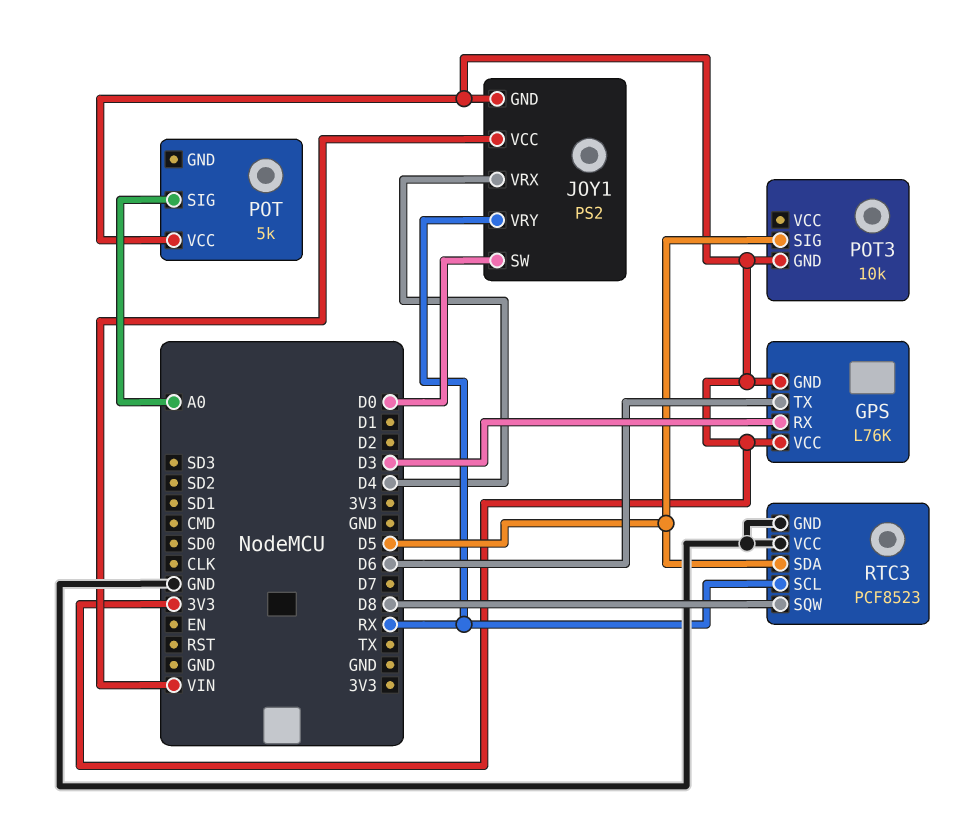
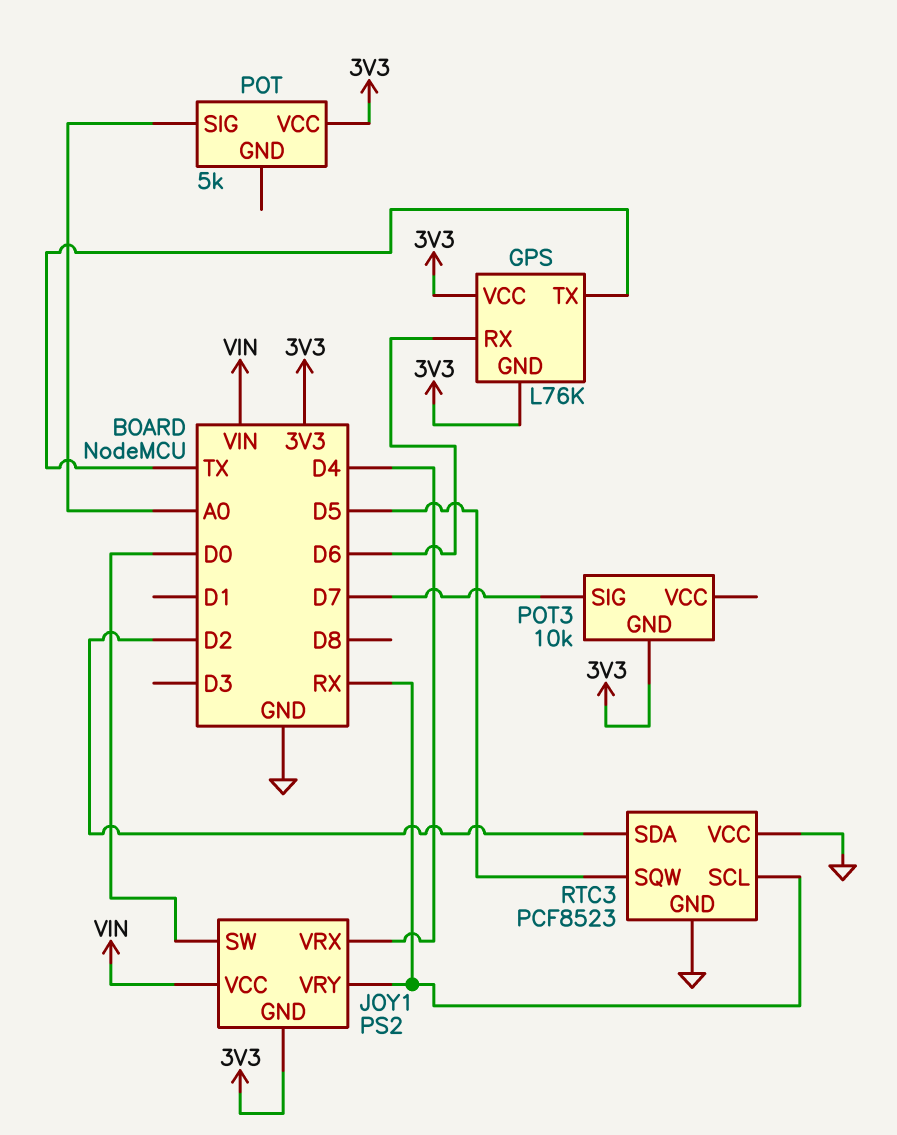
GPS pin RX: D3 -> D6
GPS pin TX: D6 -> TX
POT3 pin SIG: D5 -> D7
RTC3 pin SDA: D5 -> D2
RTC3 pin SQW: D8 -> D5

